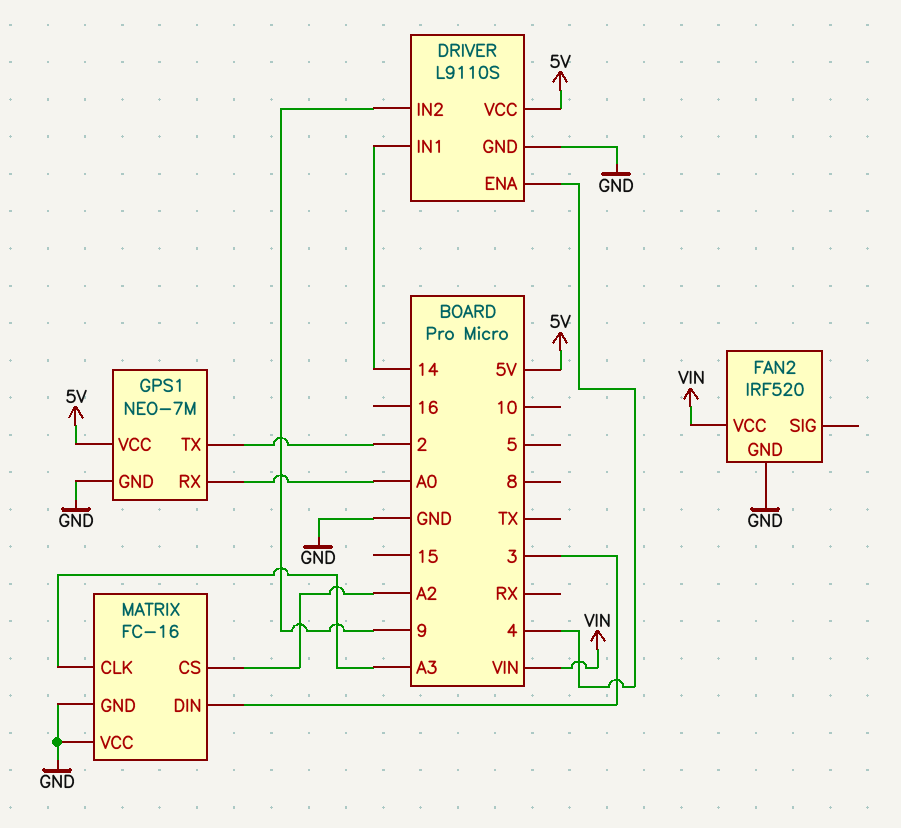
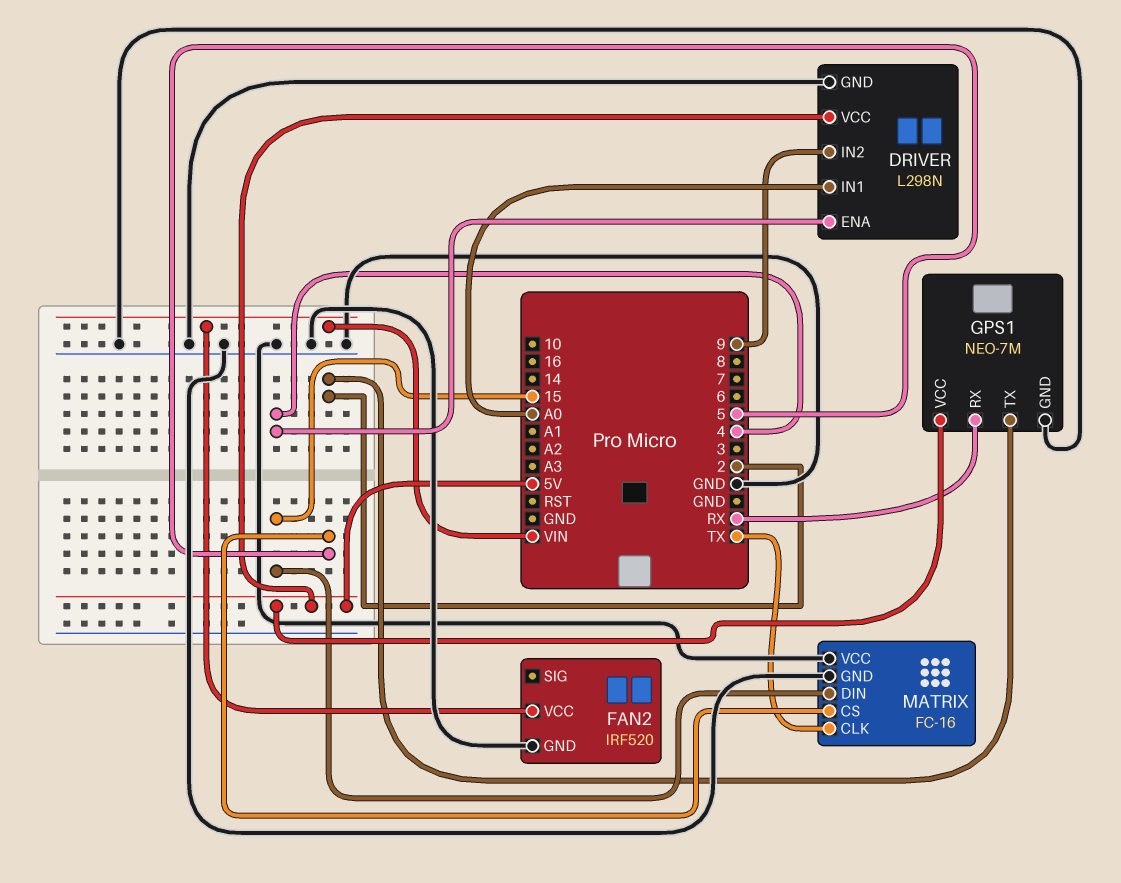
DRIVER: L9110S -> L298N
DRIVER pin IN1: 14 -> A0
GPS1 pin RX: A0 -> RX
MATRIX pin CLK: A3 -> TX
MATRIX pin CS: A2 -> 5
MATRIX pin DIN: 3 -> 15

